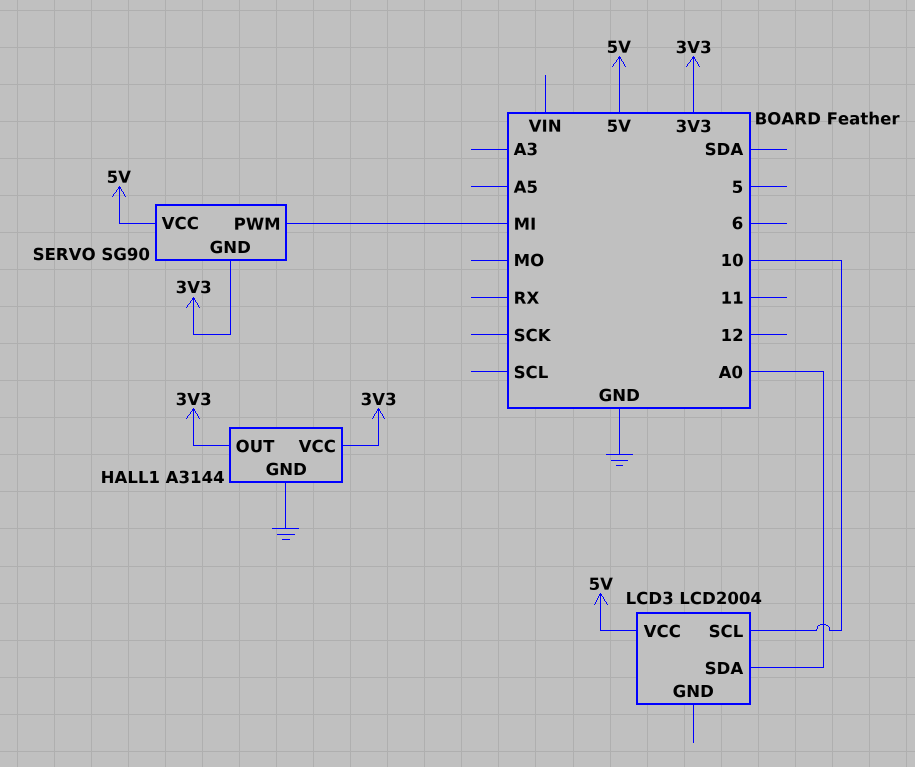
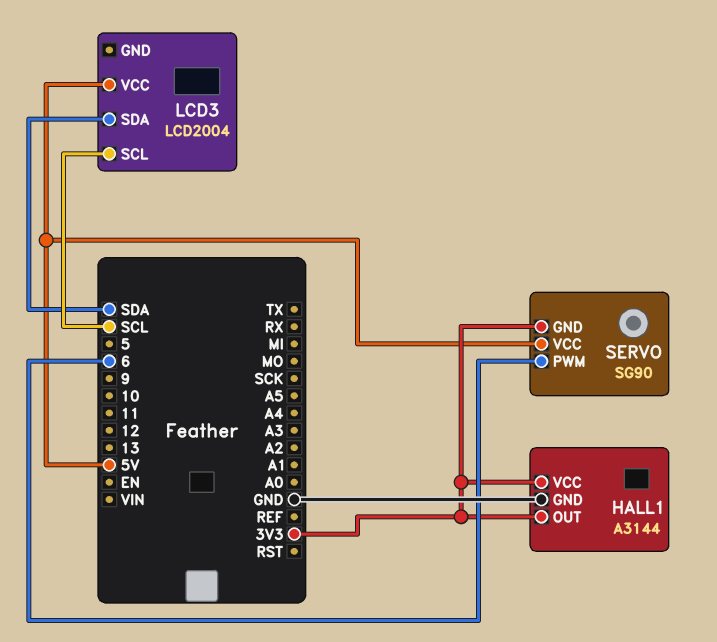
LCD3 pin SCL: 10 -> SCL
LCD3 pin SDA: A0 -> SDA
SERVO pin PWM: MI -> 6

